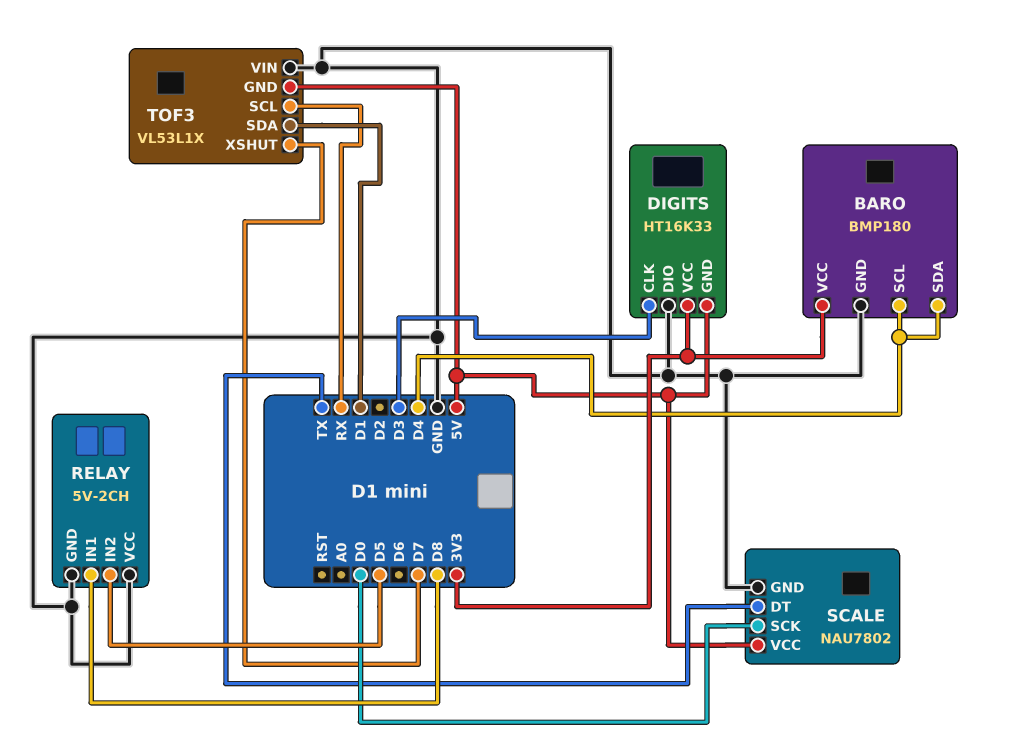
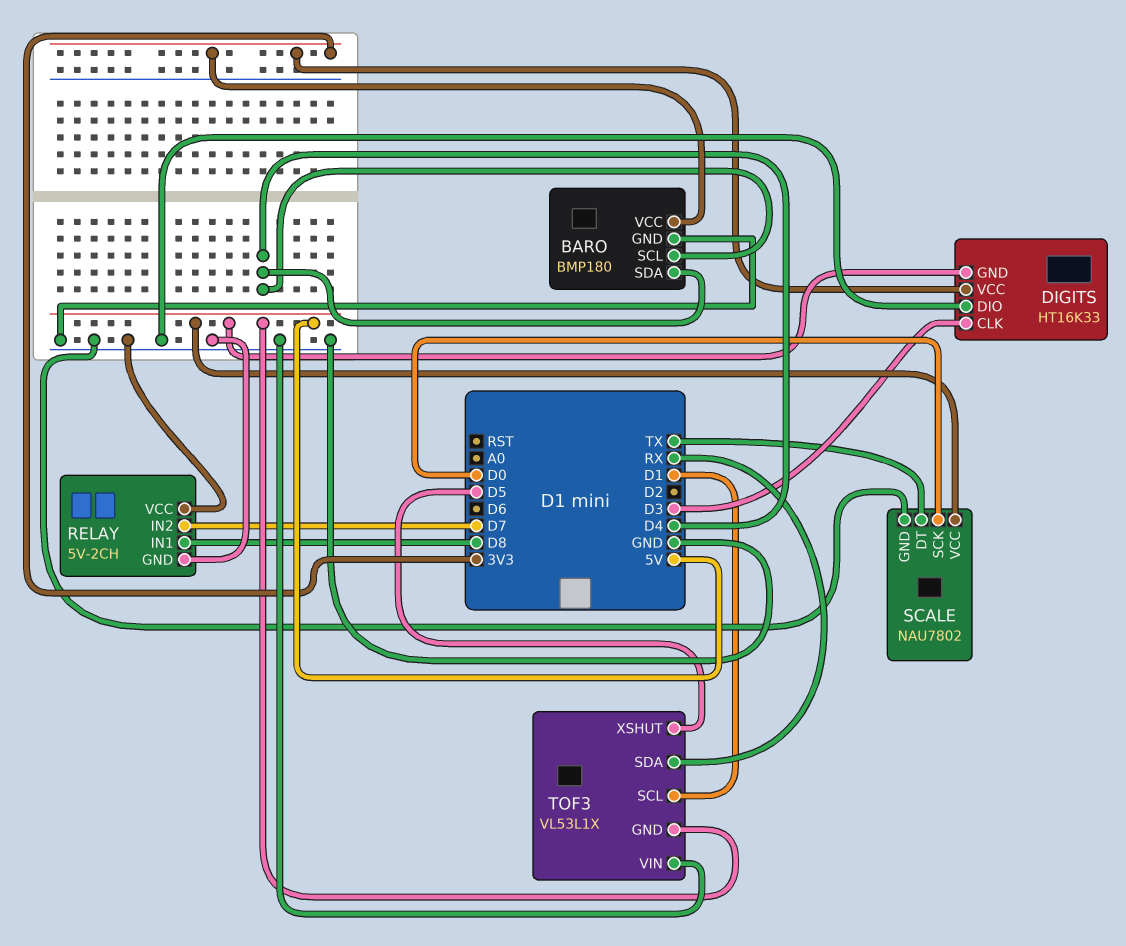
RELAY pin IN2: D5 -> D7
TOF3 pin SCL: RX -> D1
TOF3 pin SDA: D1 -> RX
TOF3 pin XSHUT: D7 -> D5

